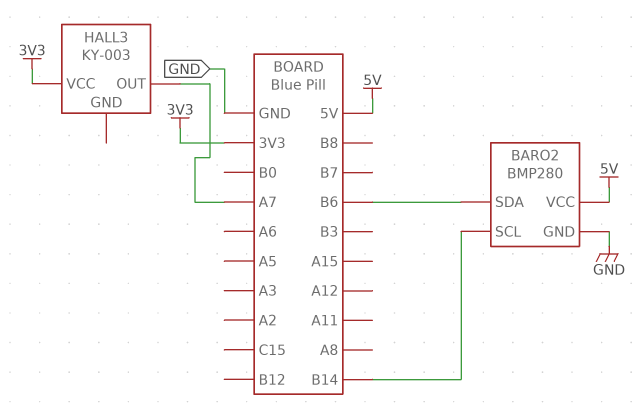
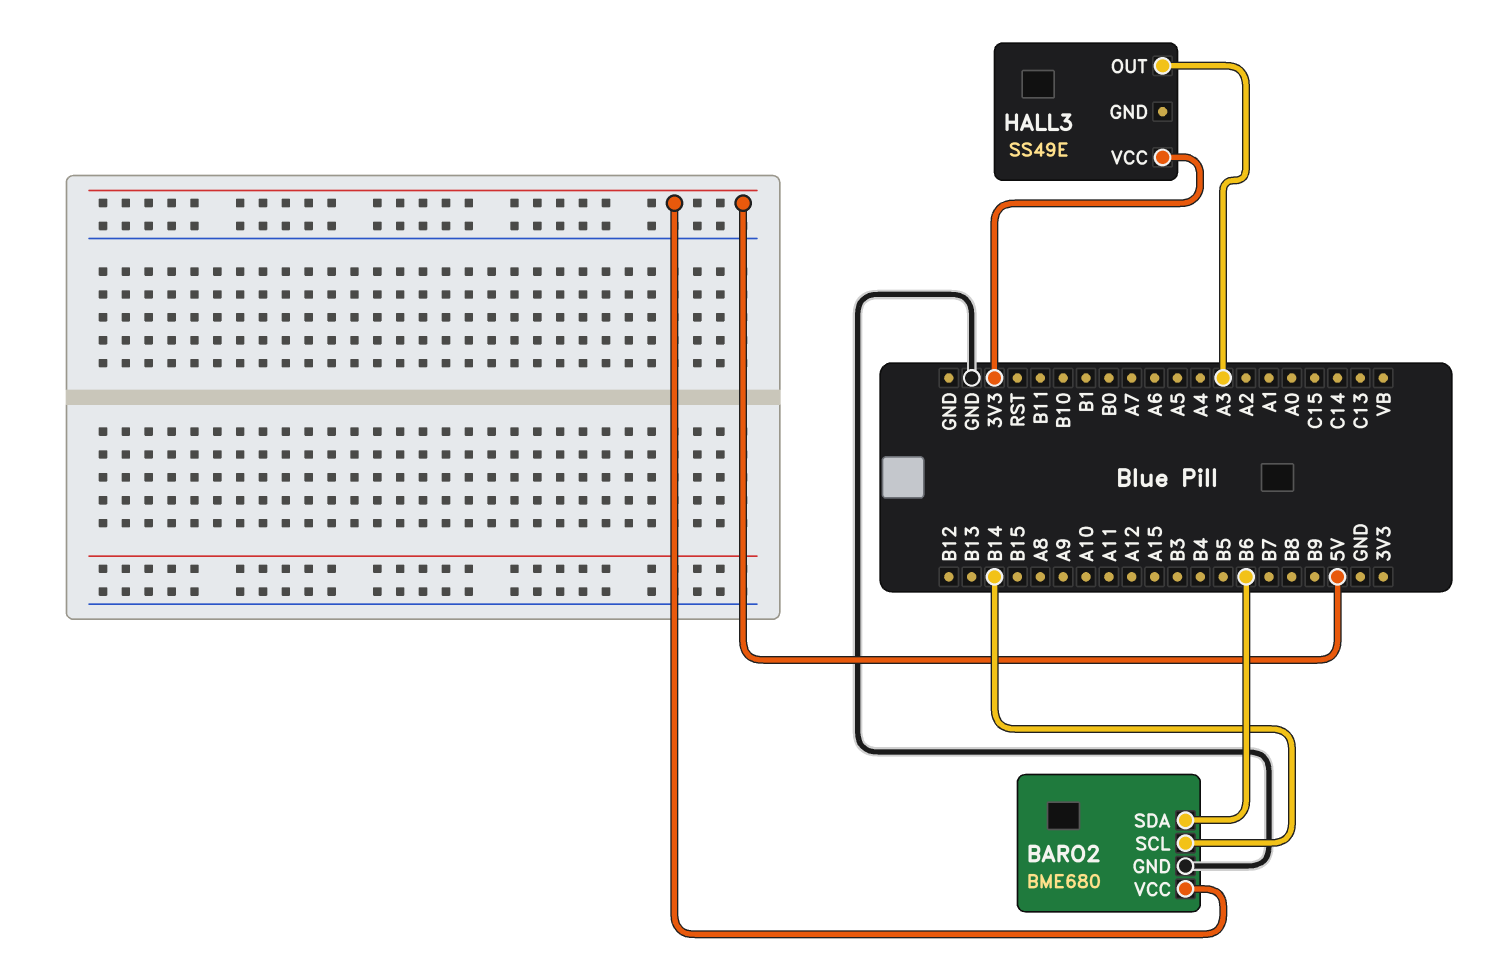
BARO2: BMP280 -> BME680
HALL3: KY-003 -> SS49E
HALL3 pin OUT: A7 -> A3

